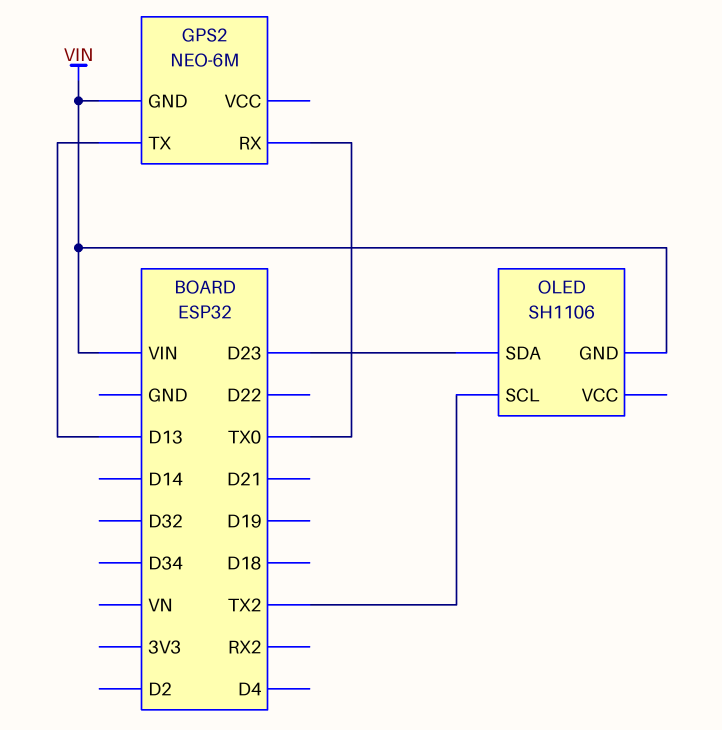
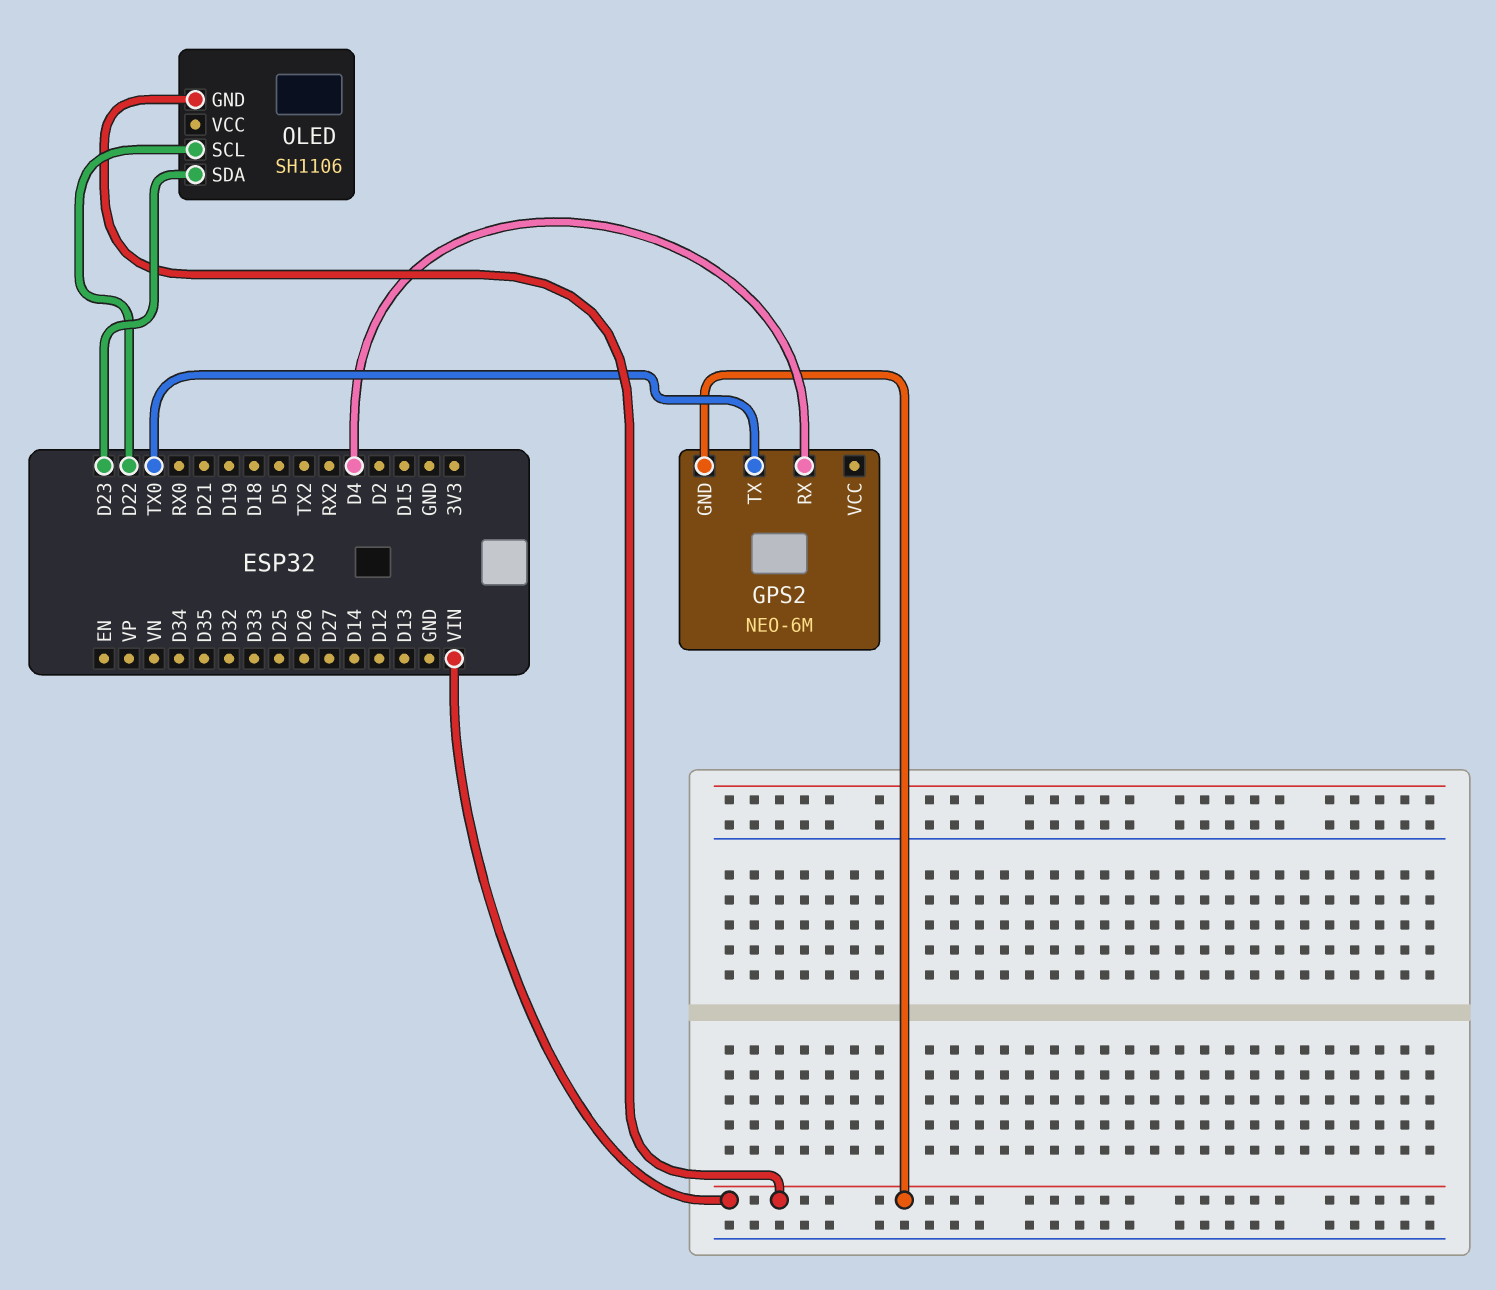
GPS2 pin RX: TX0 -> D4
GPS2 pin TX: D13 -> TX0
OLED pin SCL: TX2 -> D22

